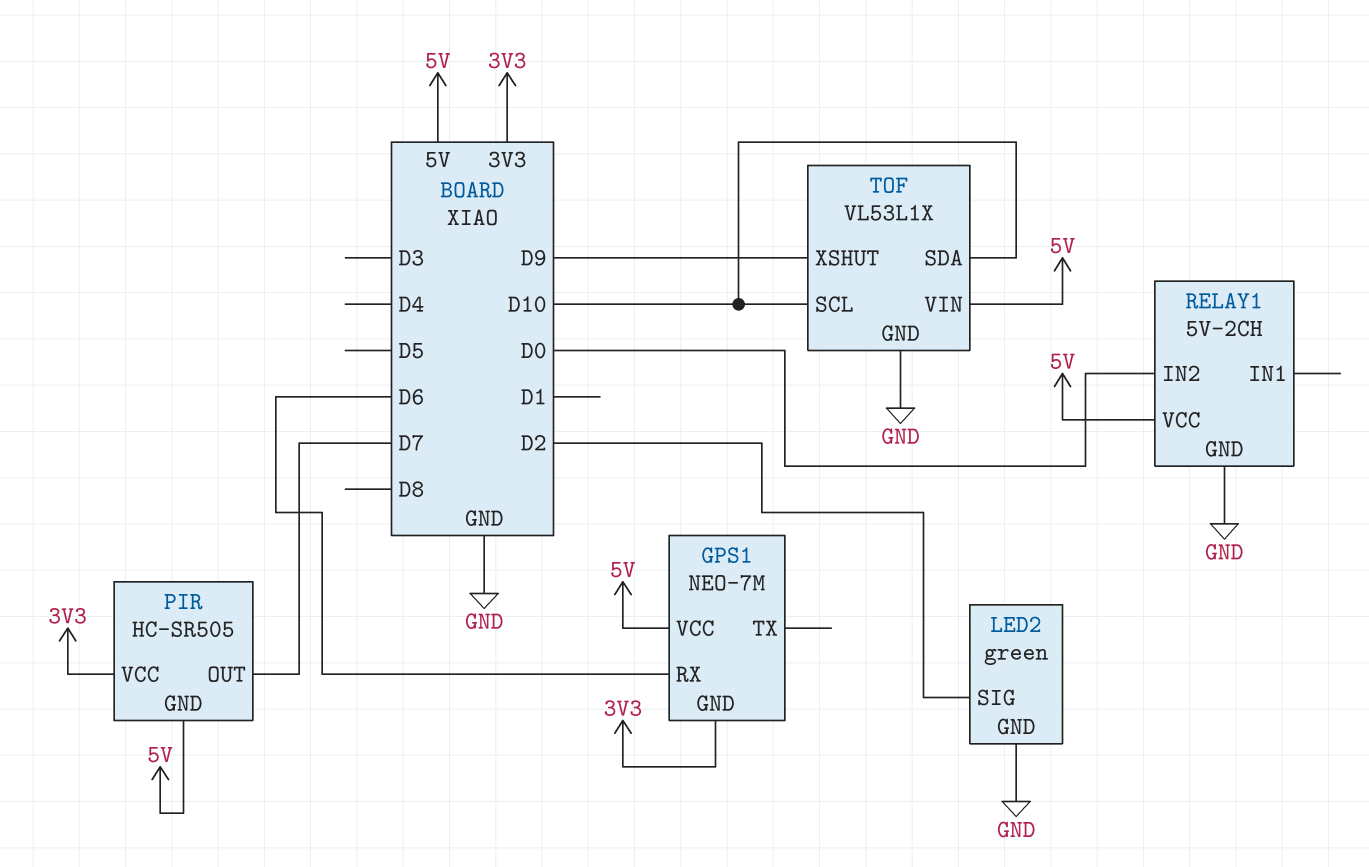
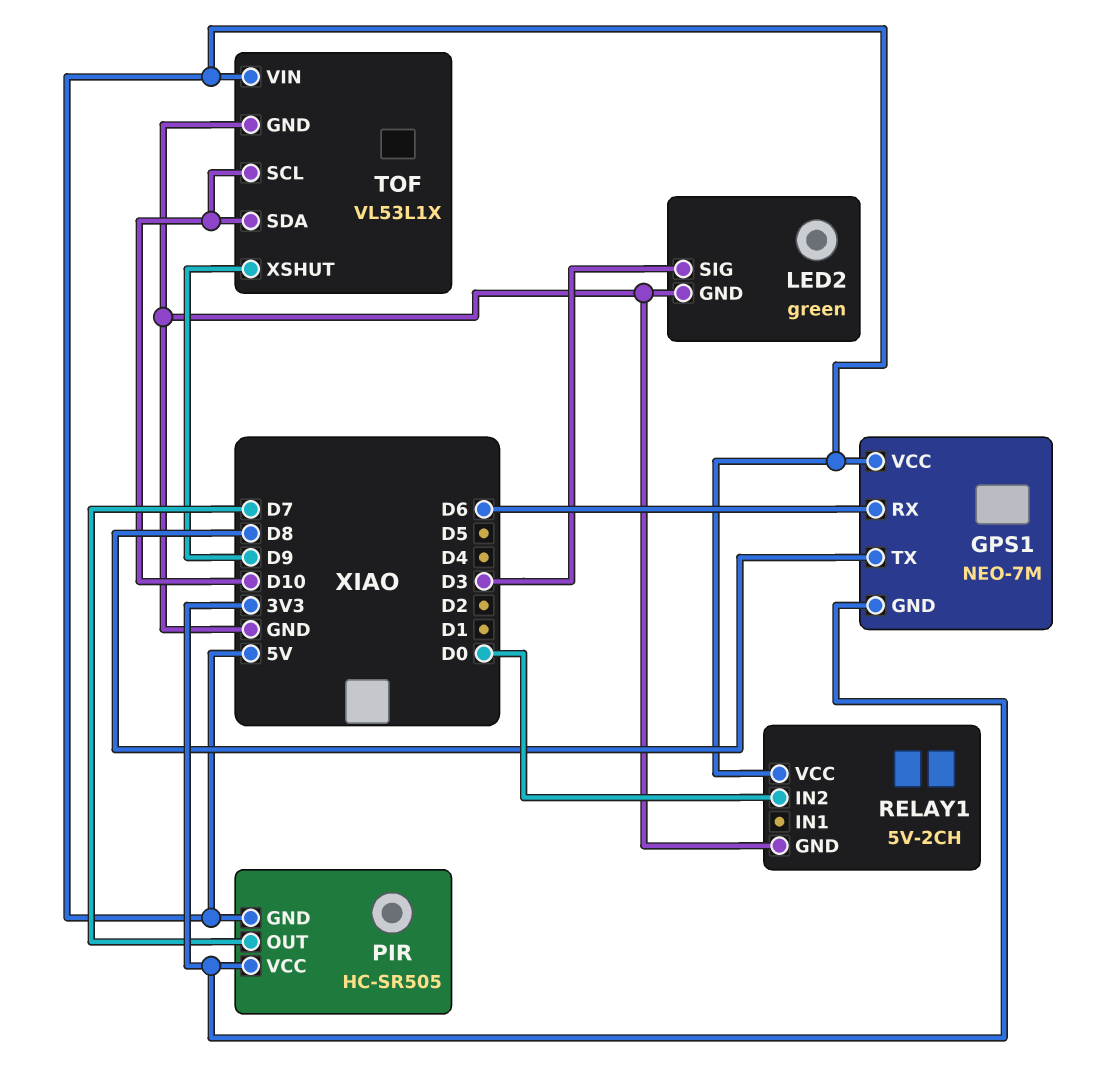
GPS1 pin TX: none -> D8
LED2 pin SIG: D2 -> D3

